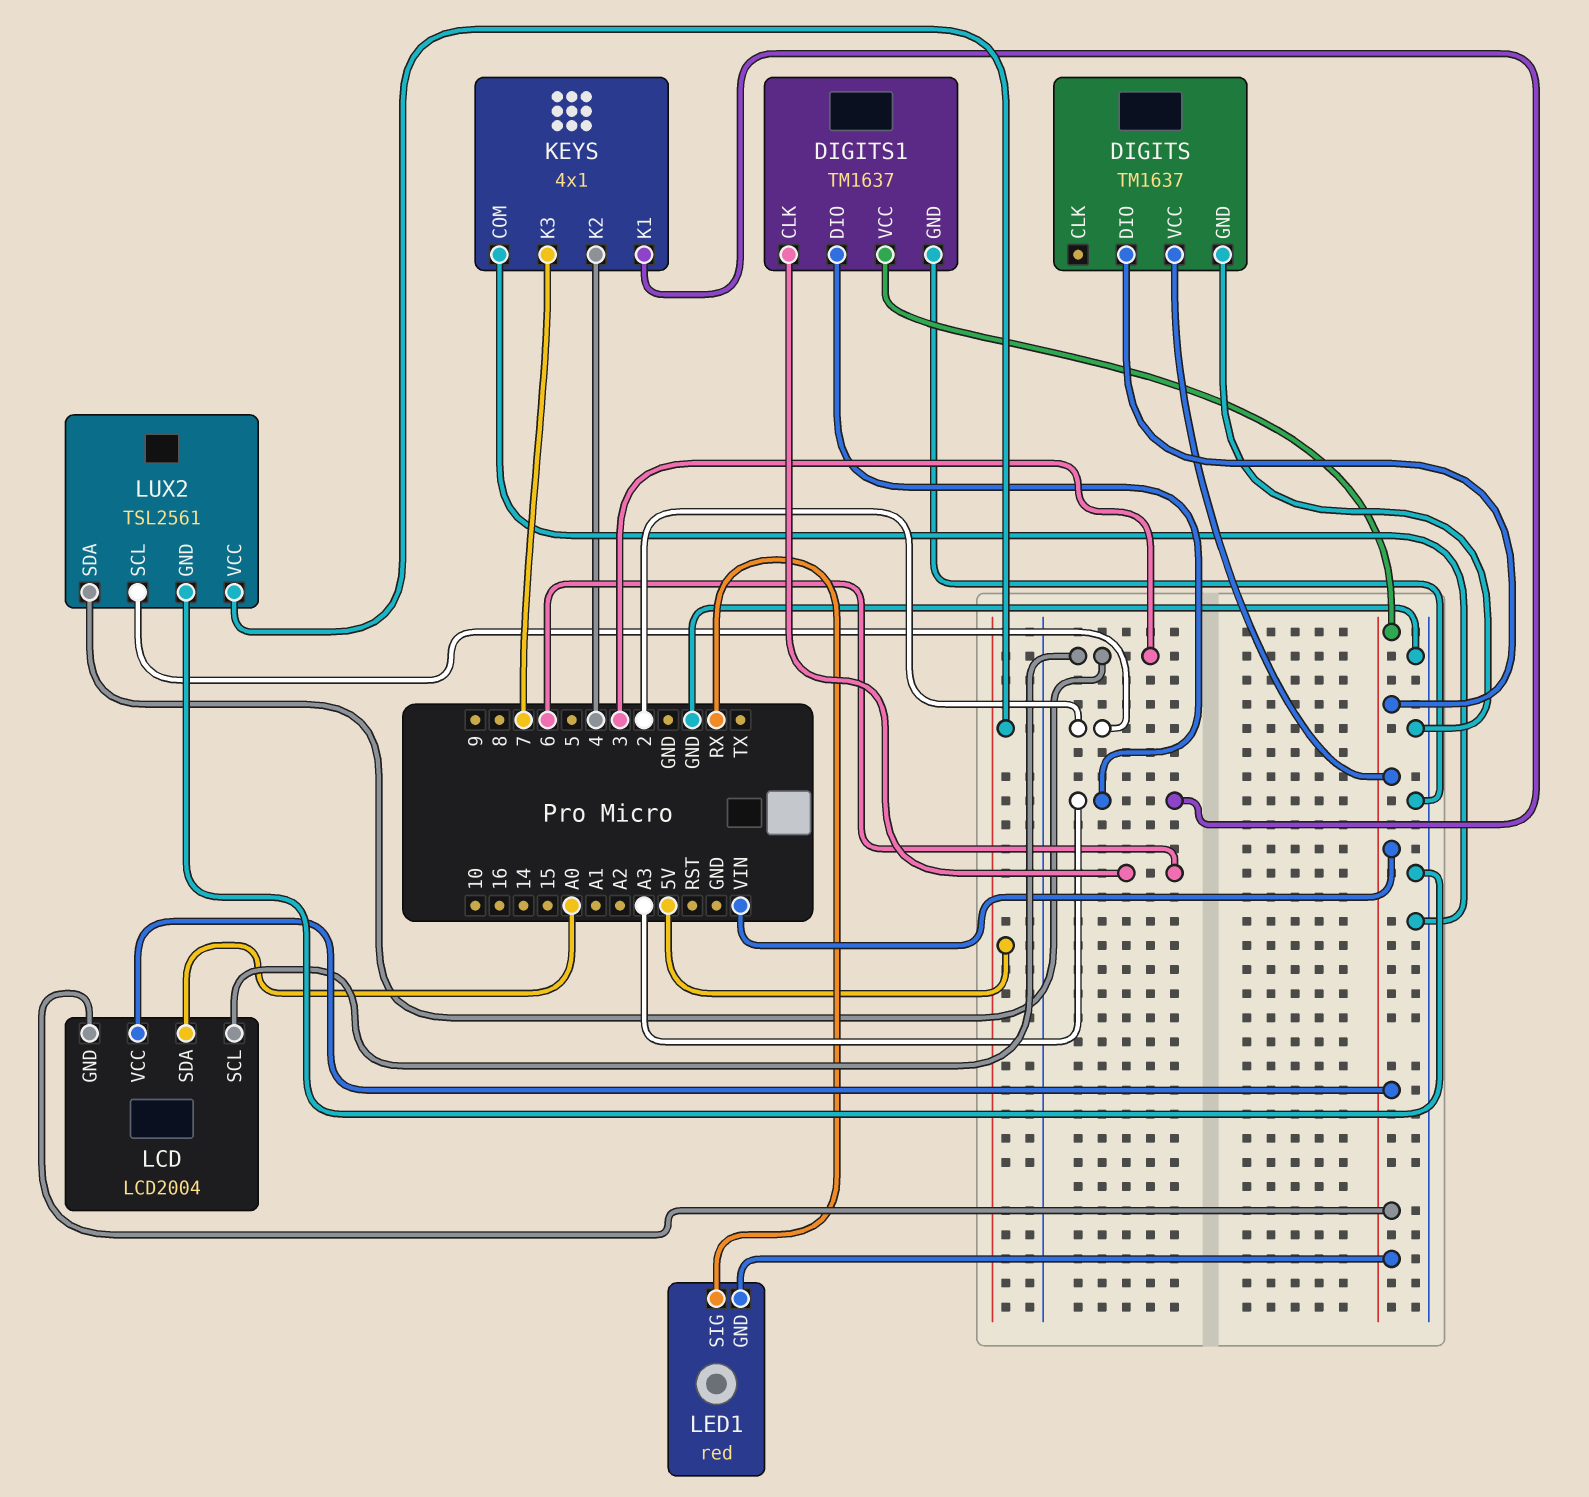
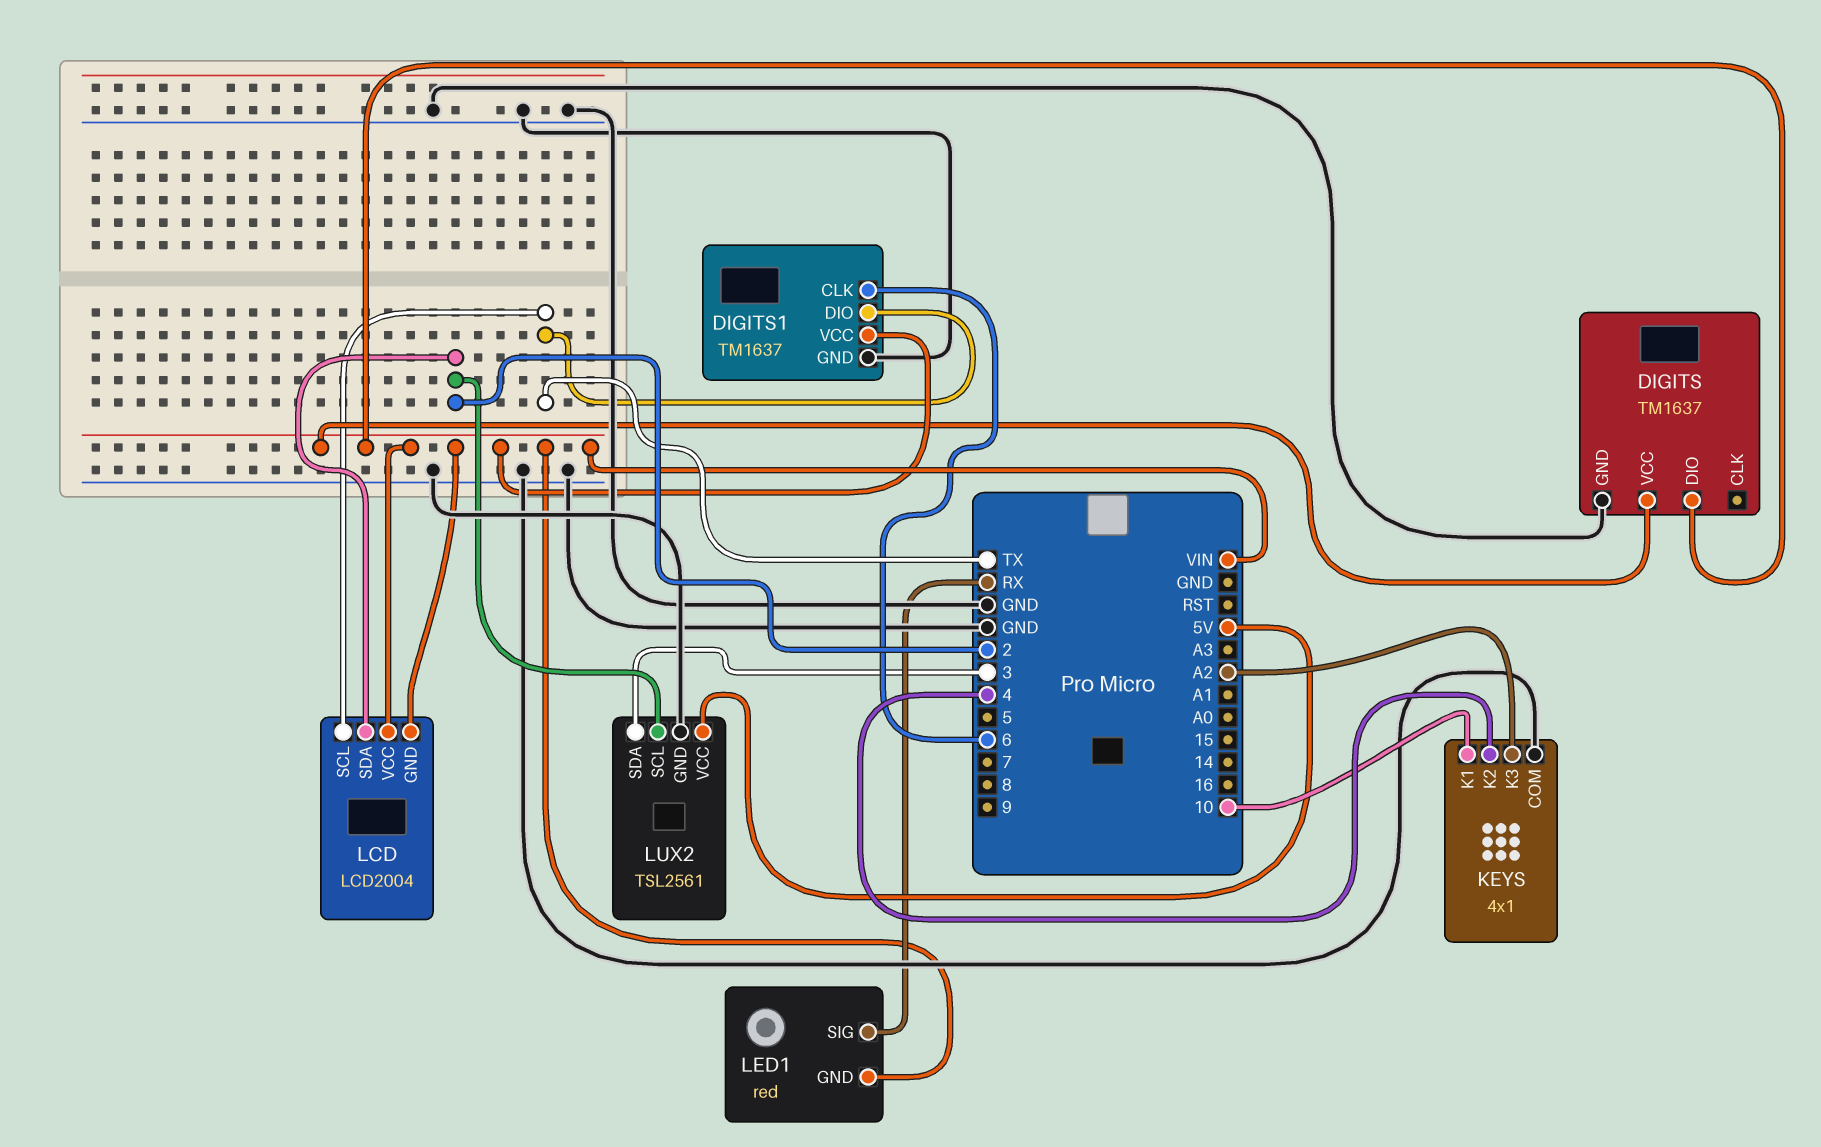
DIGITS1 pin DIO: A3 -> TX
KEYS pin K1: A3 -> 10
KEYS pin K3: 7 -> A2
LCD pin SCL: 3 -> TX
LCD pin SDA: A0 -> 2

